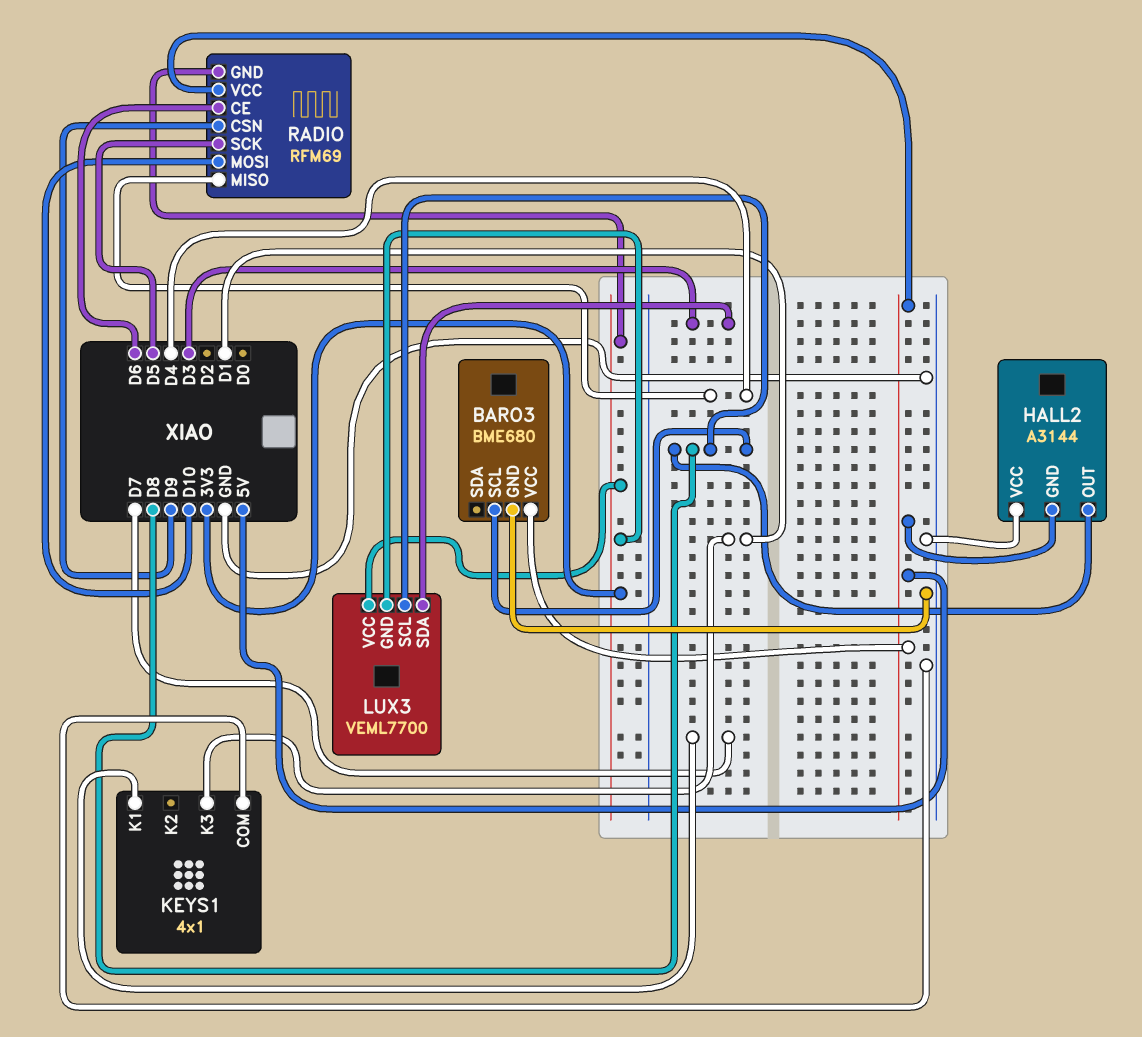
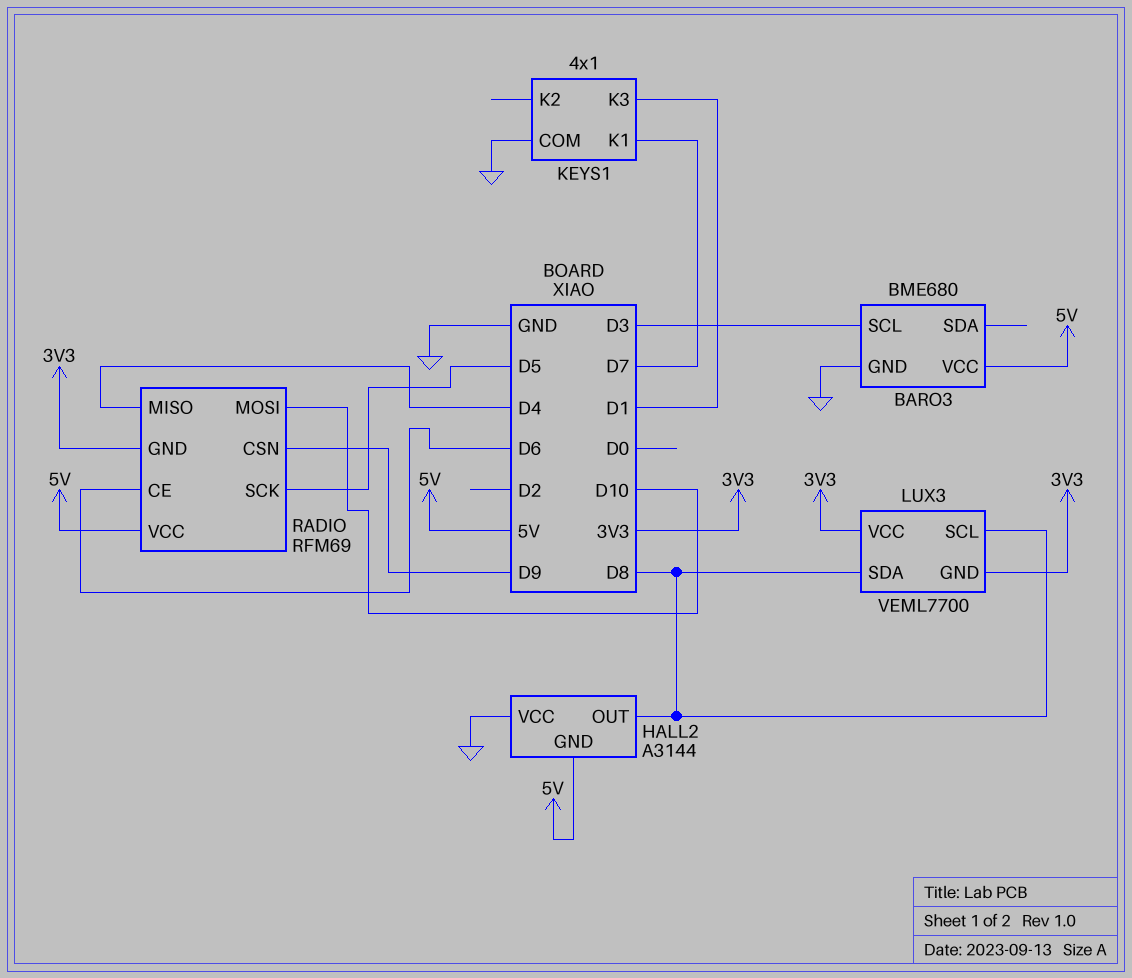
BARO3 pin SCL: D8 -> D3
LUX3 pin SDA: D3 -> D8

